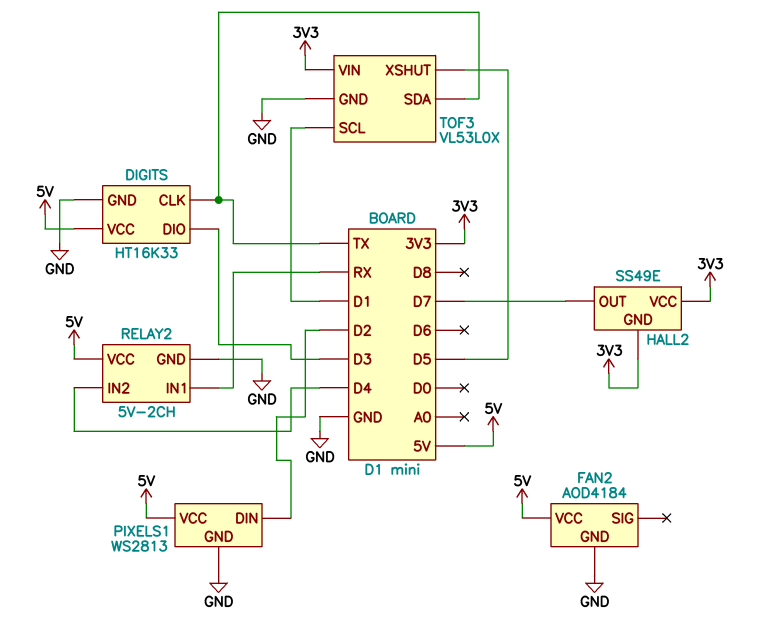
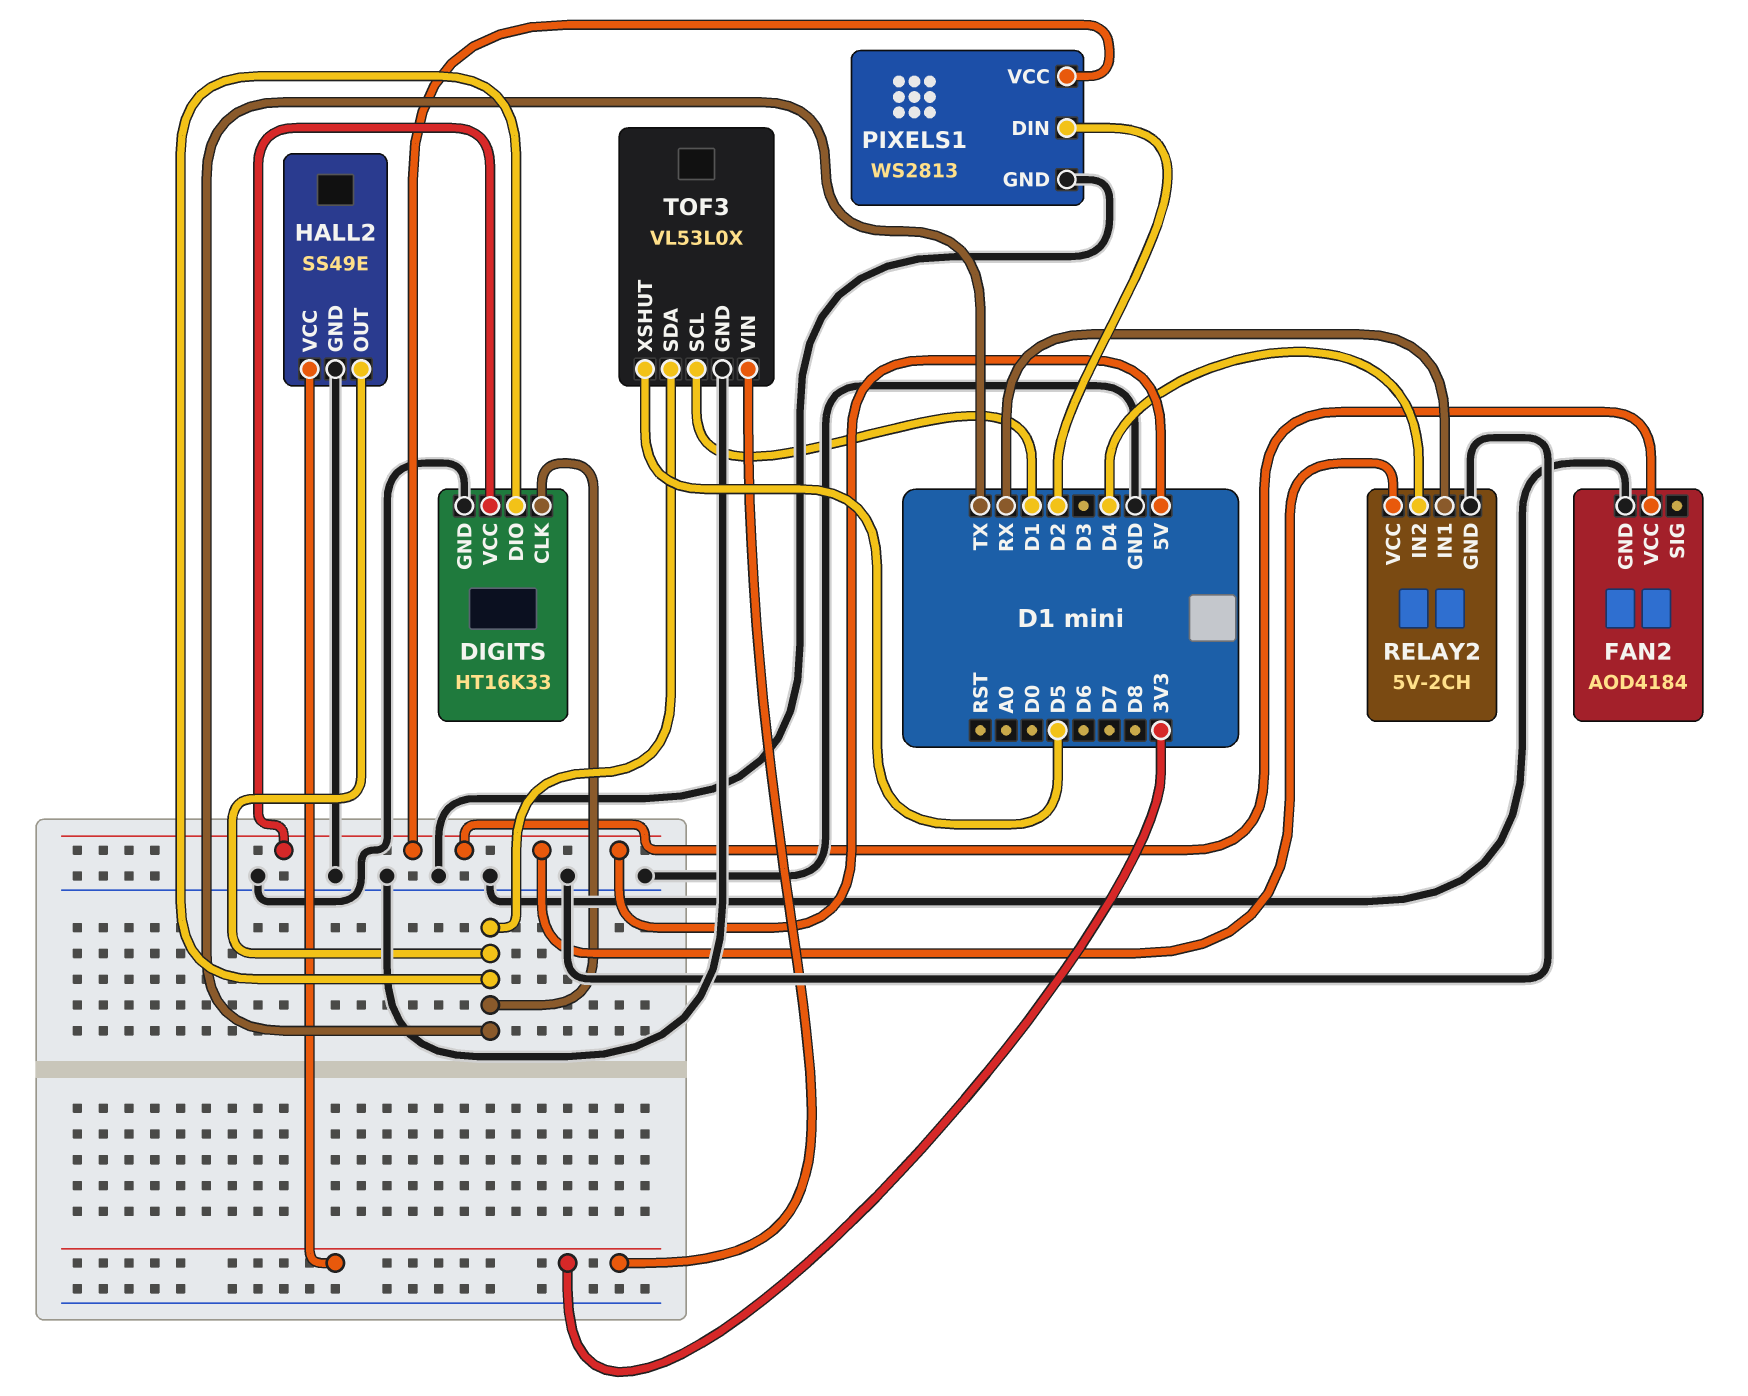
DIGITS pin DIO: D3 -> TX
HALL2 pin GND: 3V3 -> GND
HALL2 pin OUT: D7 -> TX

